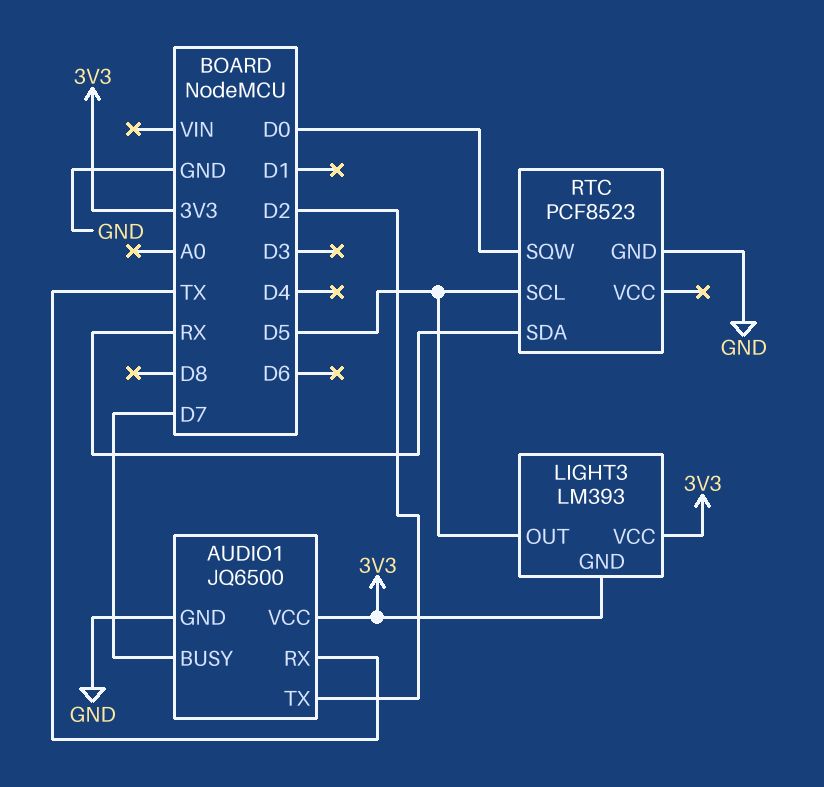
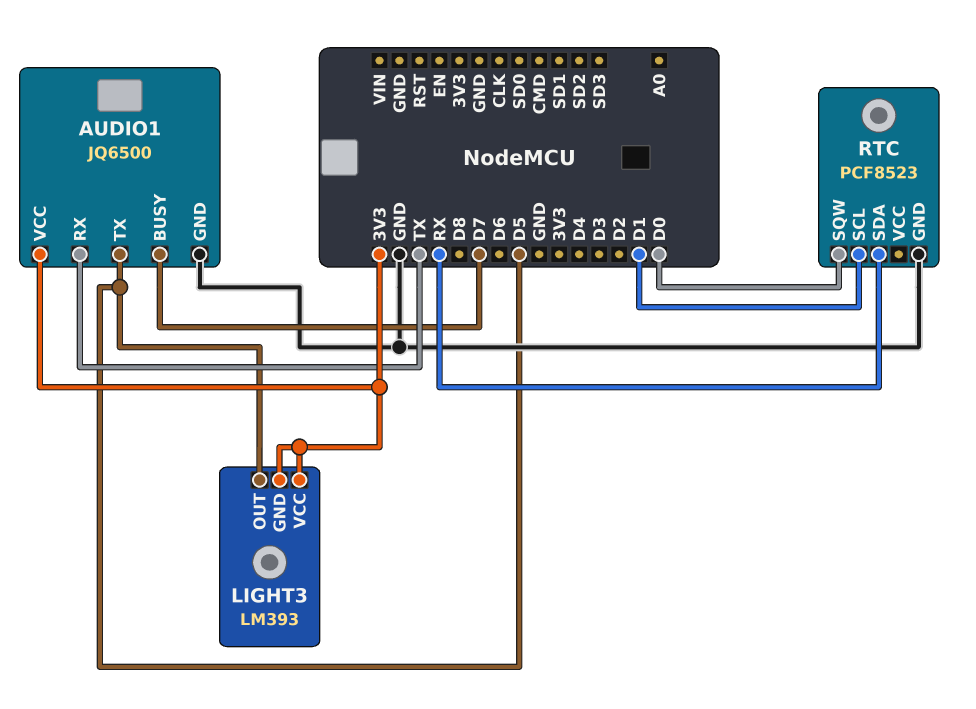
AUDIO1 pin TX: D2 -> D5
RTC pin SCL: D5 -> D1

